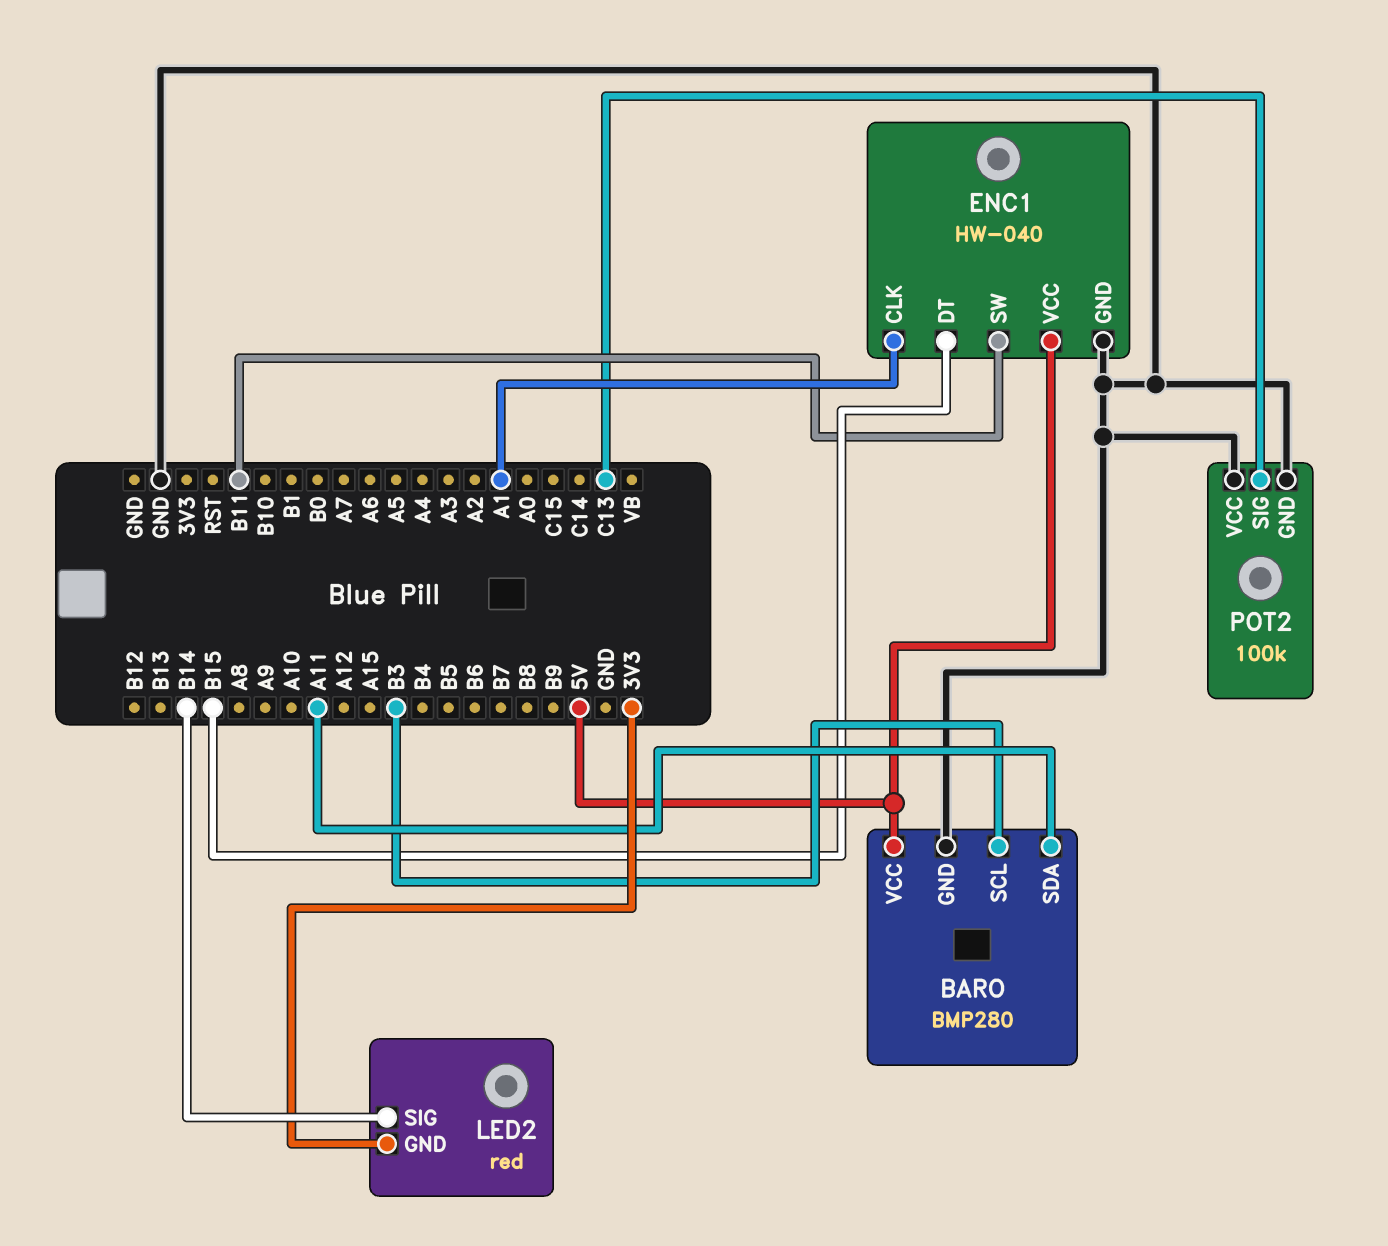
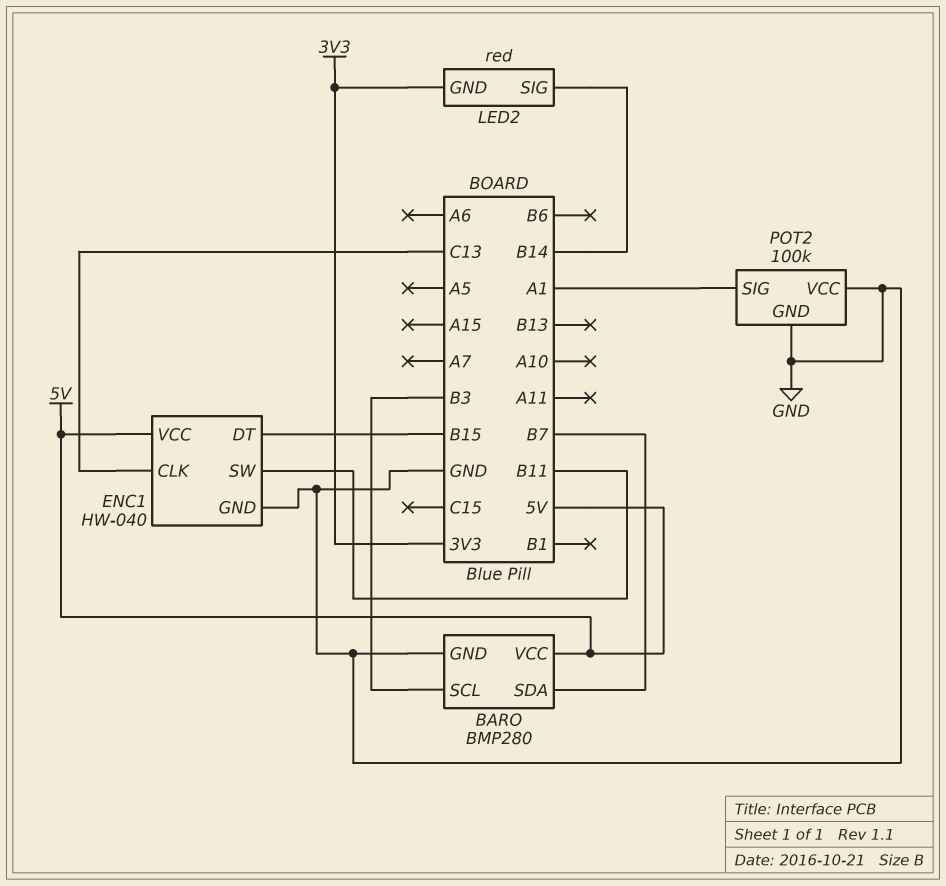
BARO pin SDA: A11 -> B7
ENC1 pin CLK: A1 -> C13
POT2 pin SIG: C13 -> A1

